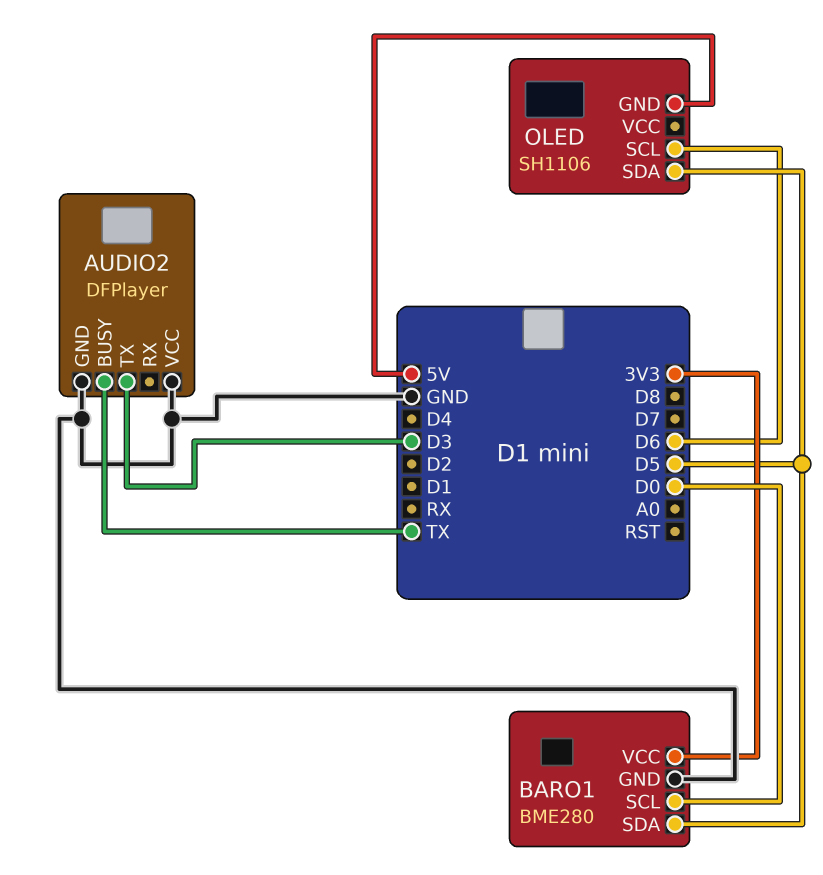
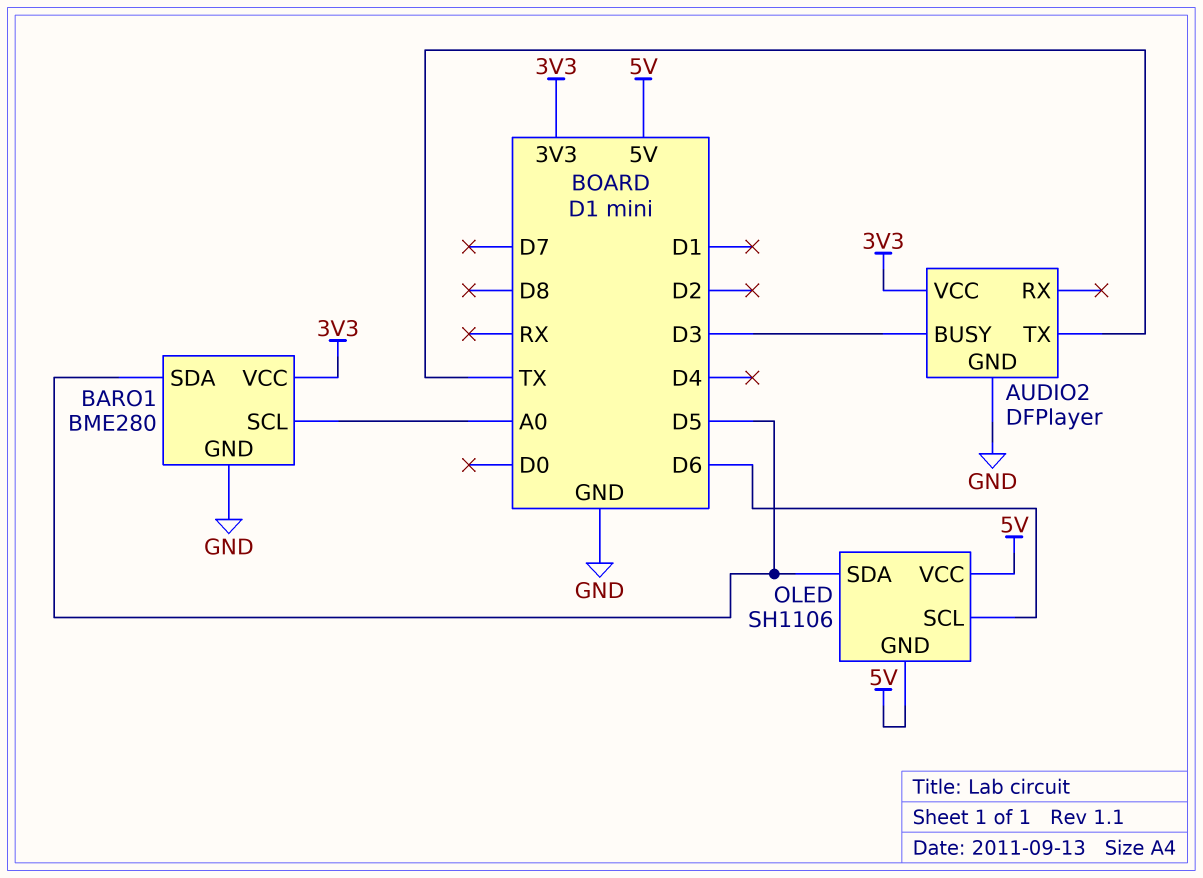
AUDIO2 pin BUSY: TX -> D3
AUDIO2 pin TX: D3 -> TX
AUDIO2 pin VCC: GND -> 3V3
BARO1 pin SCL: D0 -> A0
OLED pin VCC: none -> 5V

